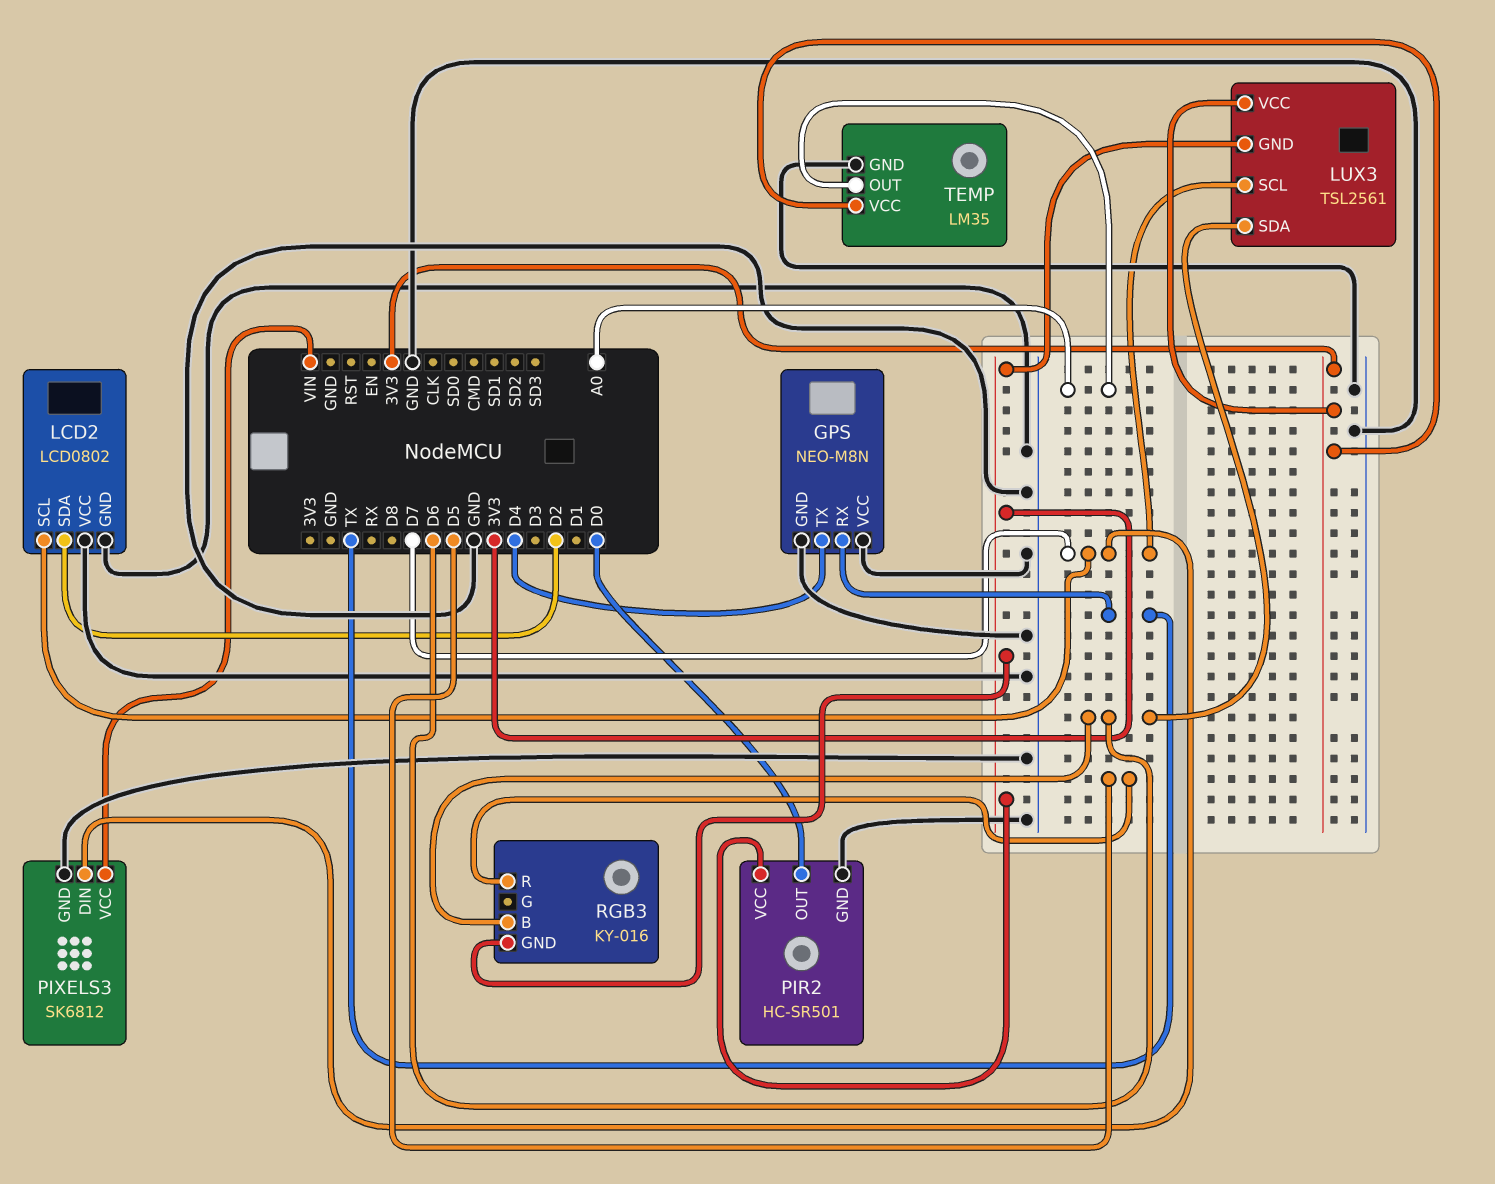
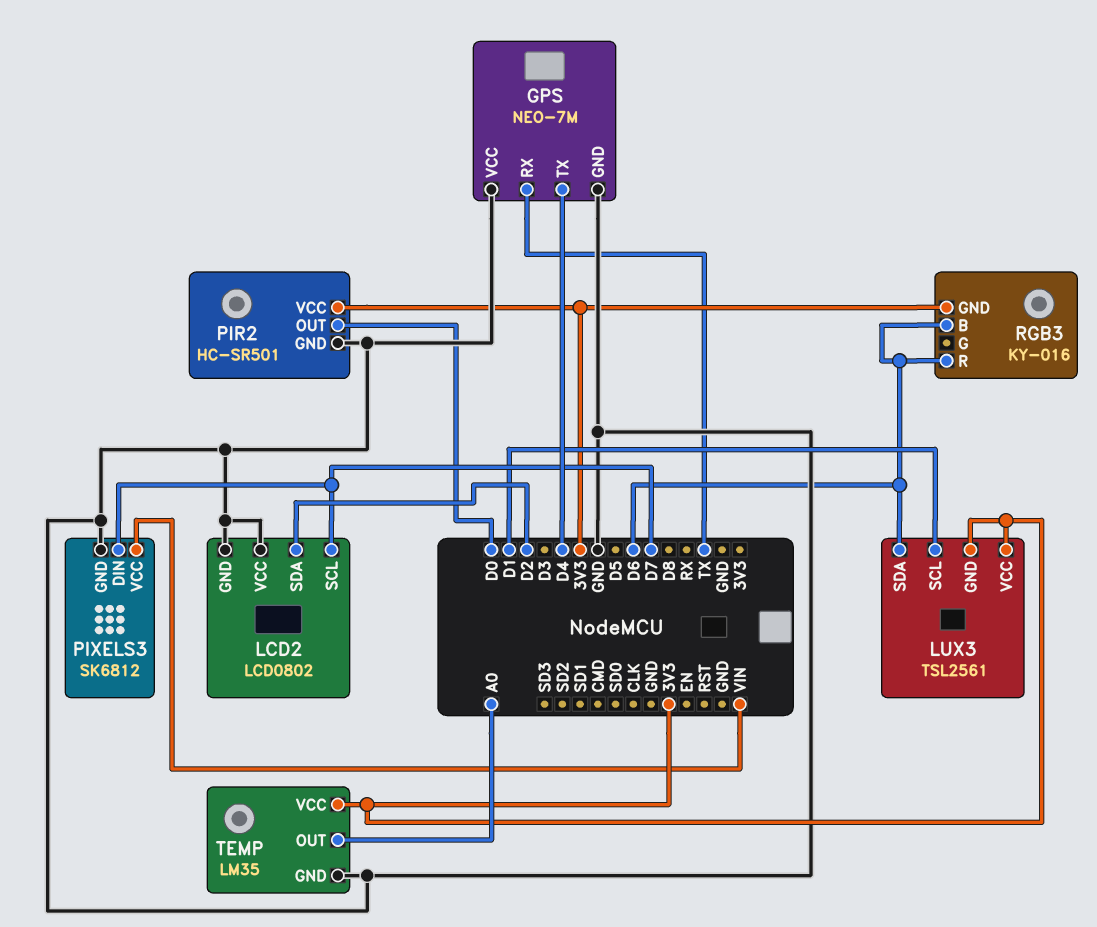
GPS: NEO-M8N -> NEO-7M
LUX3 pin SCL: D7 -> D1
RGB3 pin R: D5 -> D6

